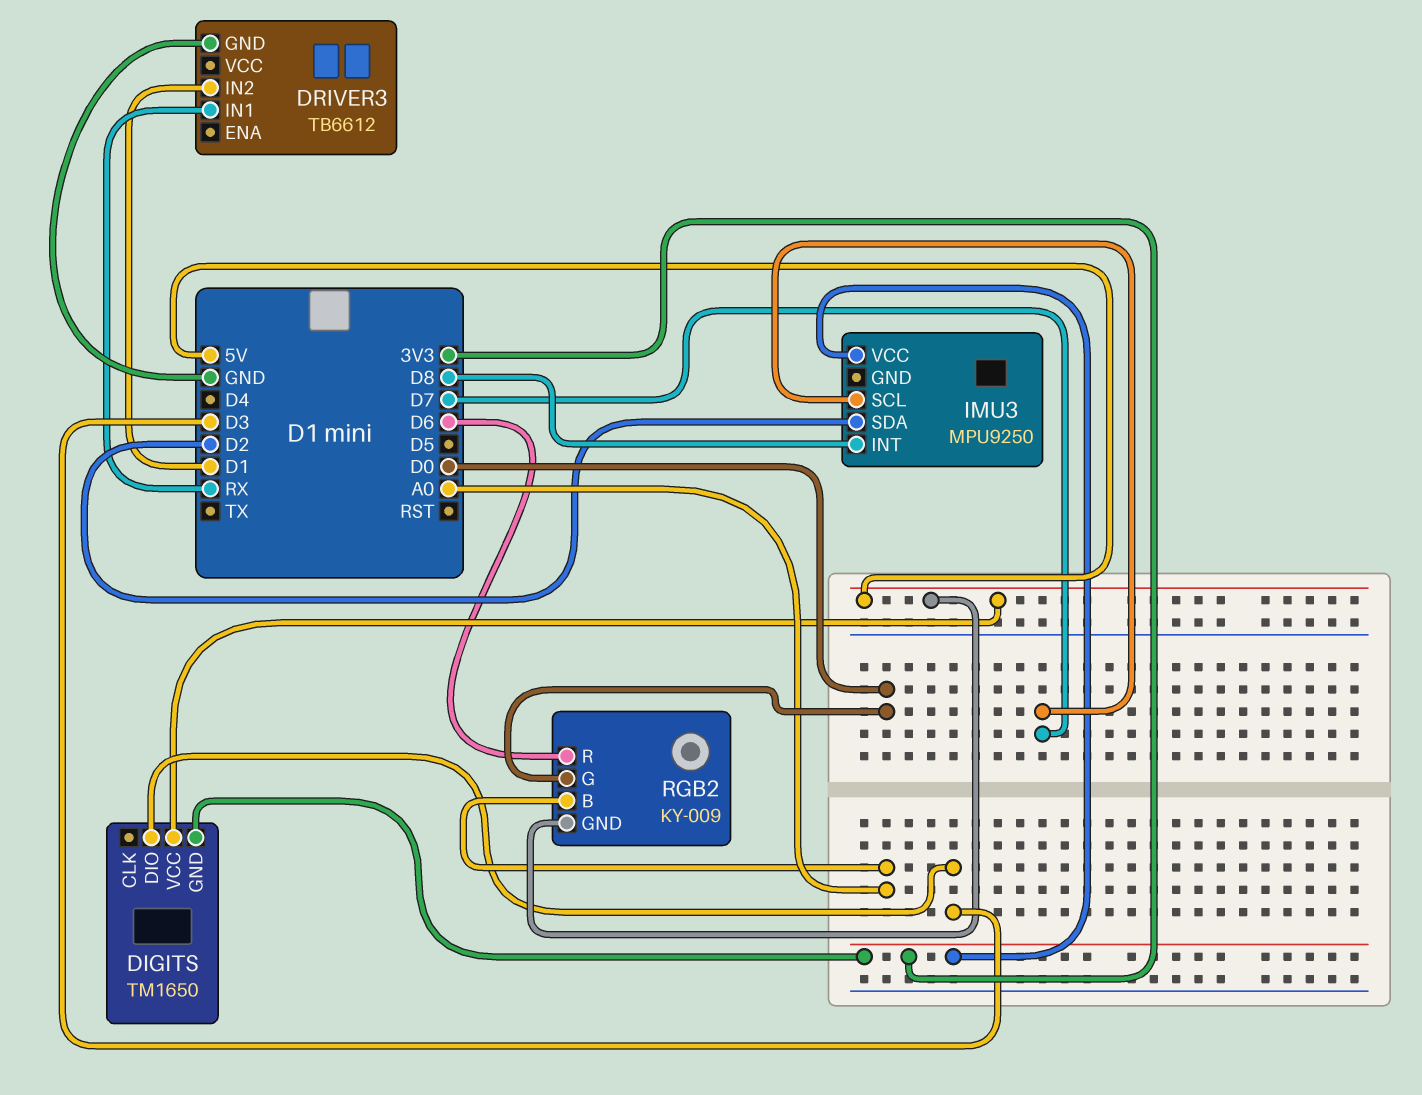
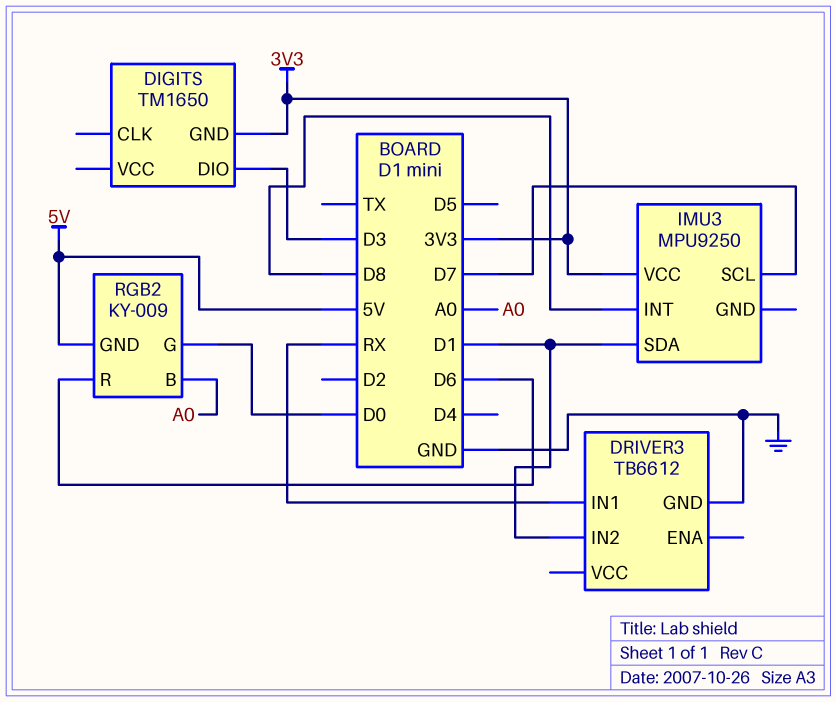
DIGITS pin VCC: 5V -> none
IMU3 pin SDA: D2 -> D1

